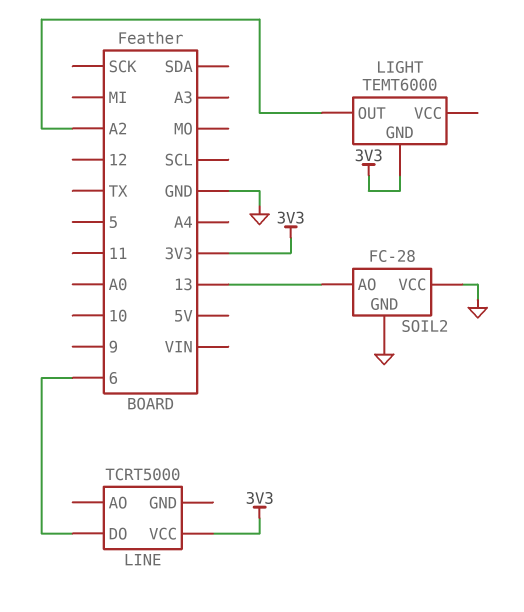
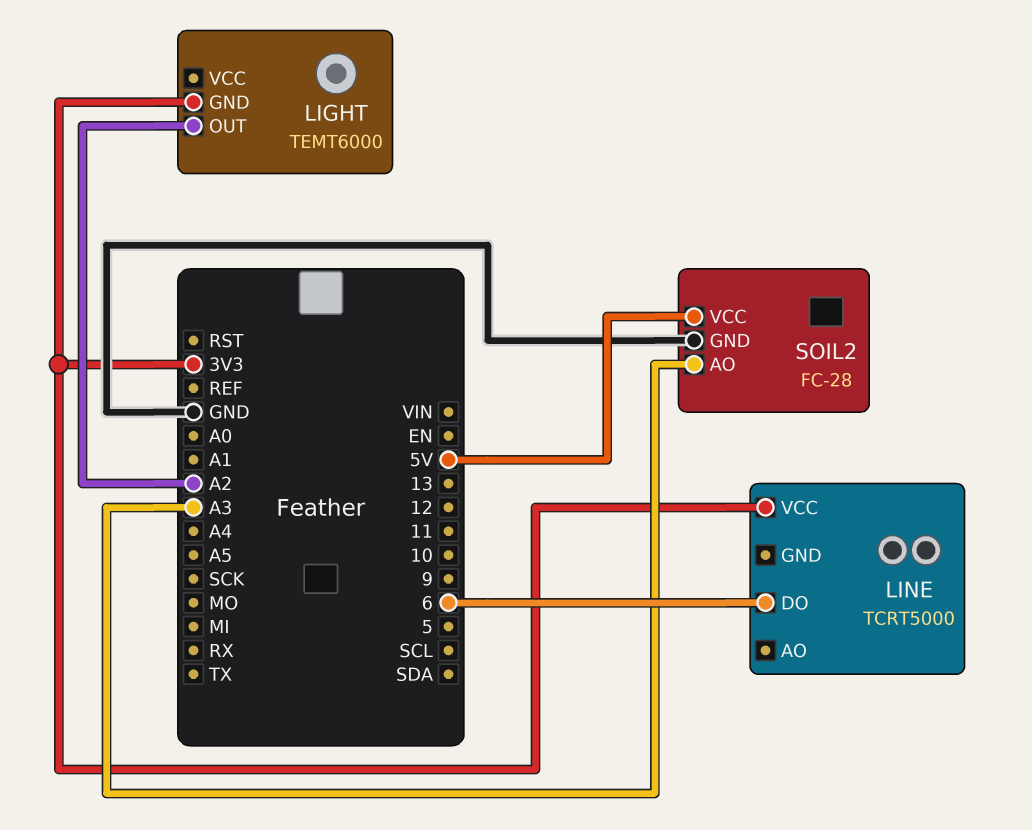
SOIL2 pin AO: 13 -> A3
SOIL2 pin VCC: GND -> 5V

